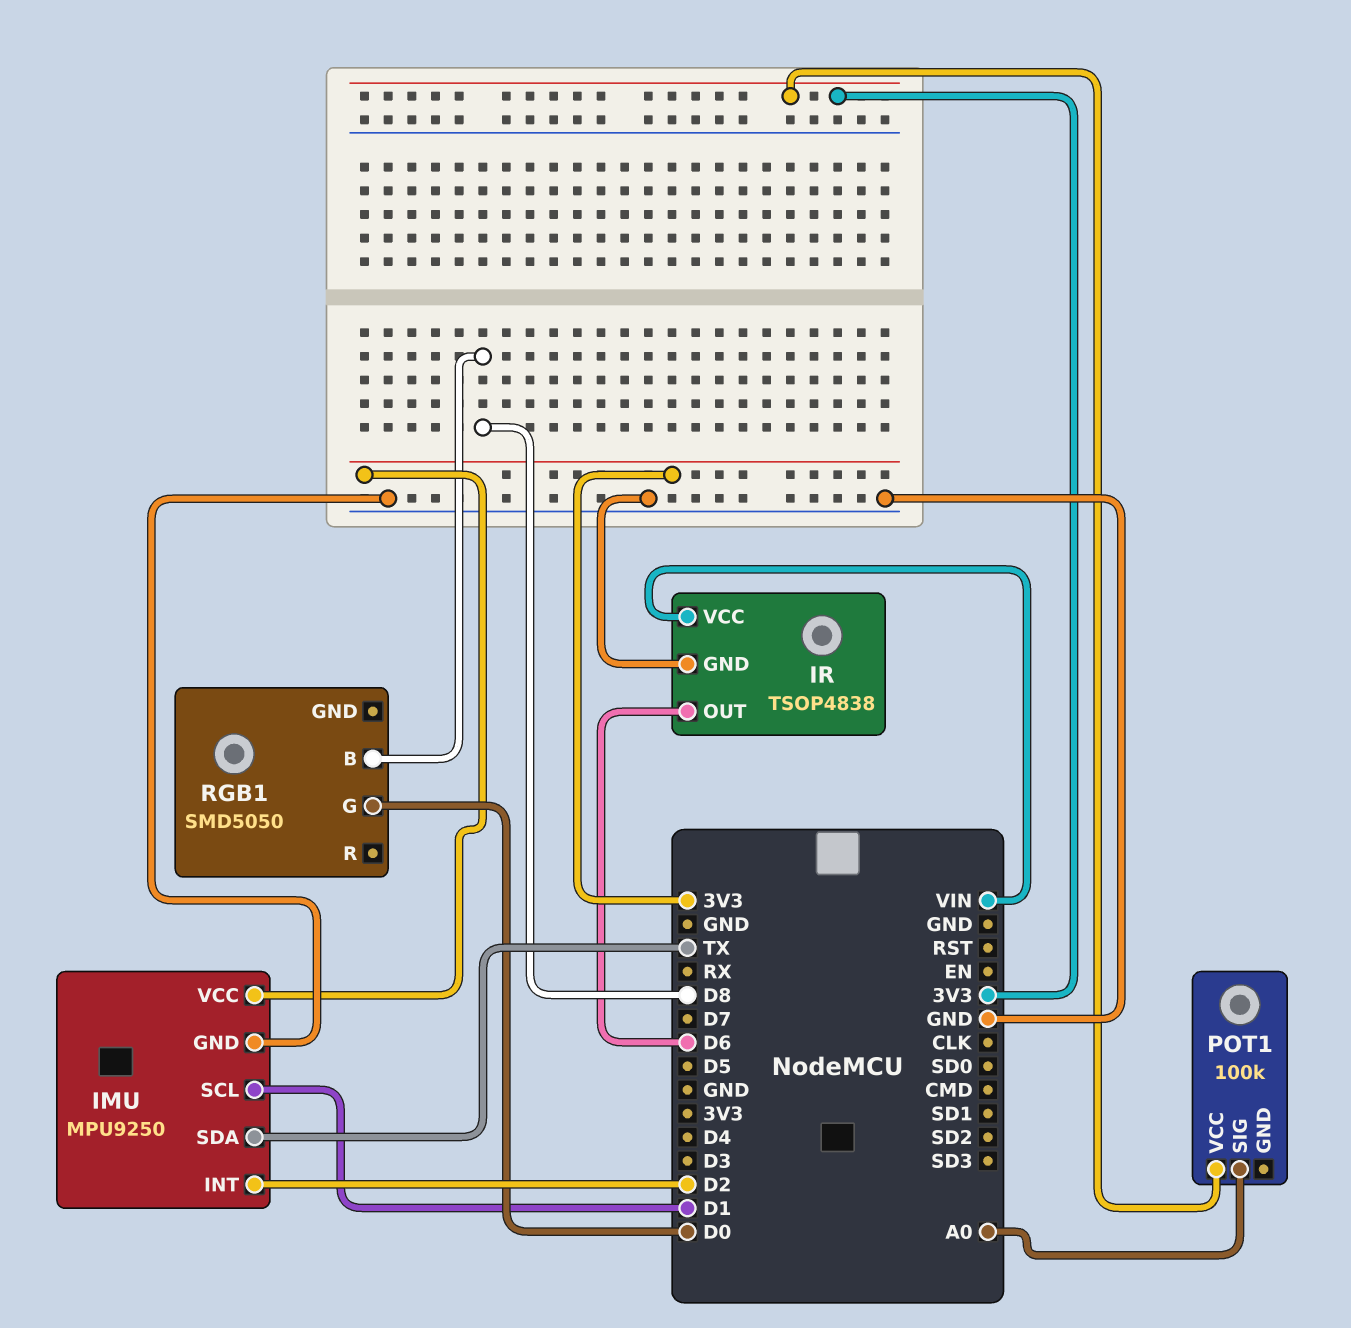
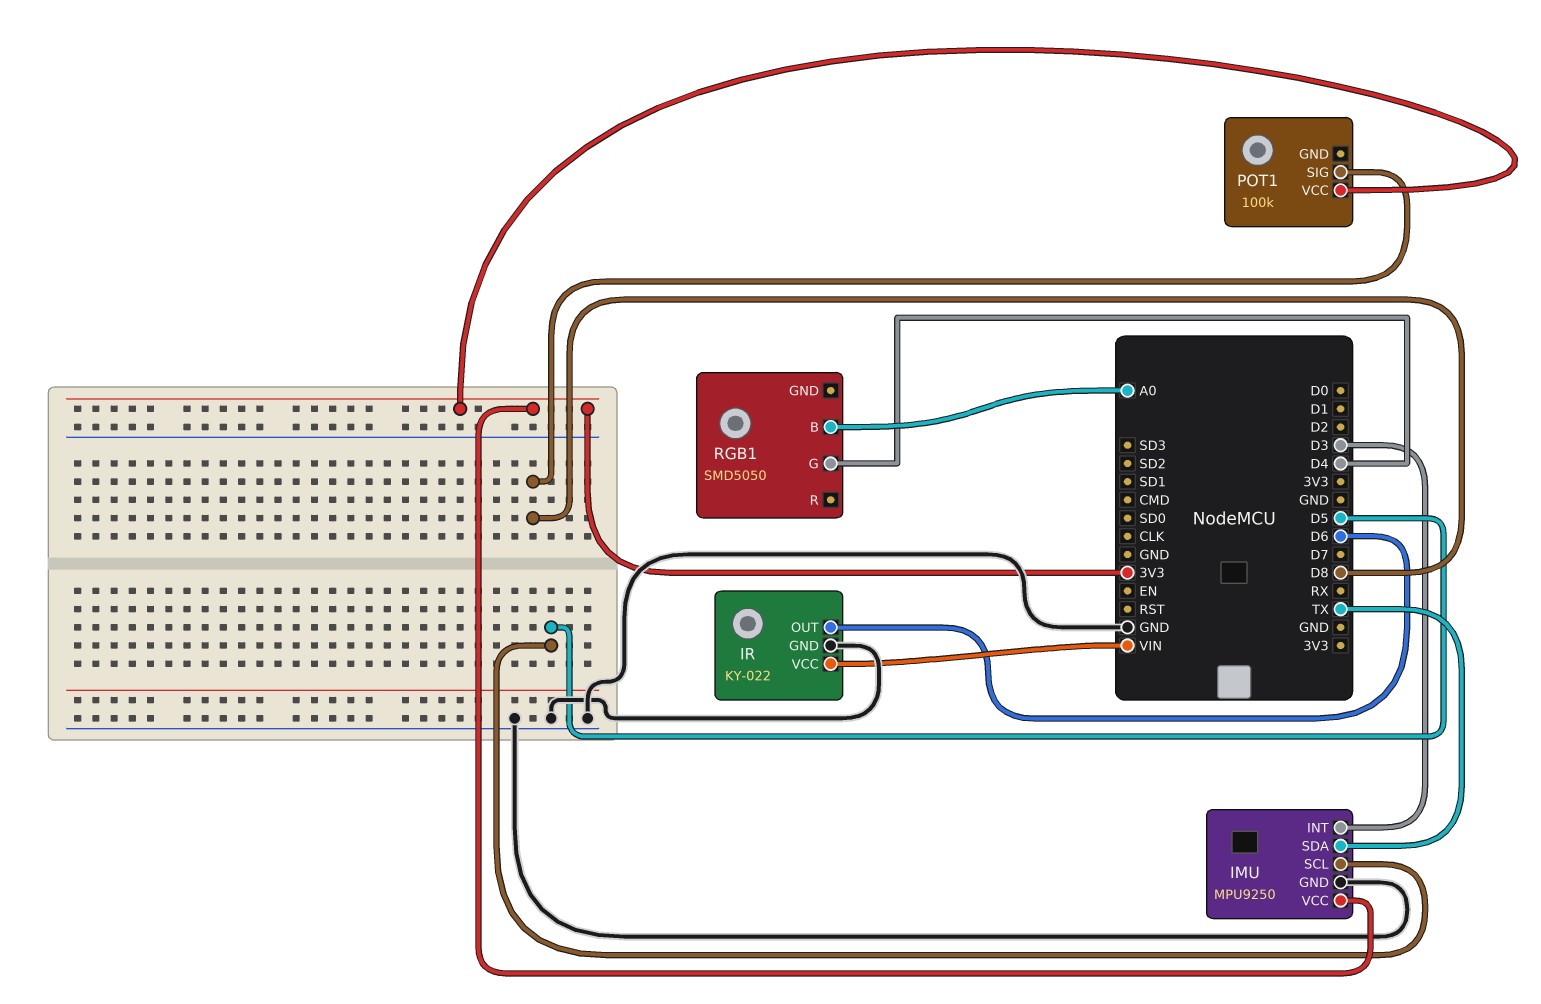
IMU pin INT: D2 -> D3
IMU pin SCL: D1 -> D5
IR: TSOP4838 -> KY-022
POT1 pin SIG: A0 -> D8
RGB1 pin B: D8 -> A0
RGB1 pin G: D0 -> D4

